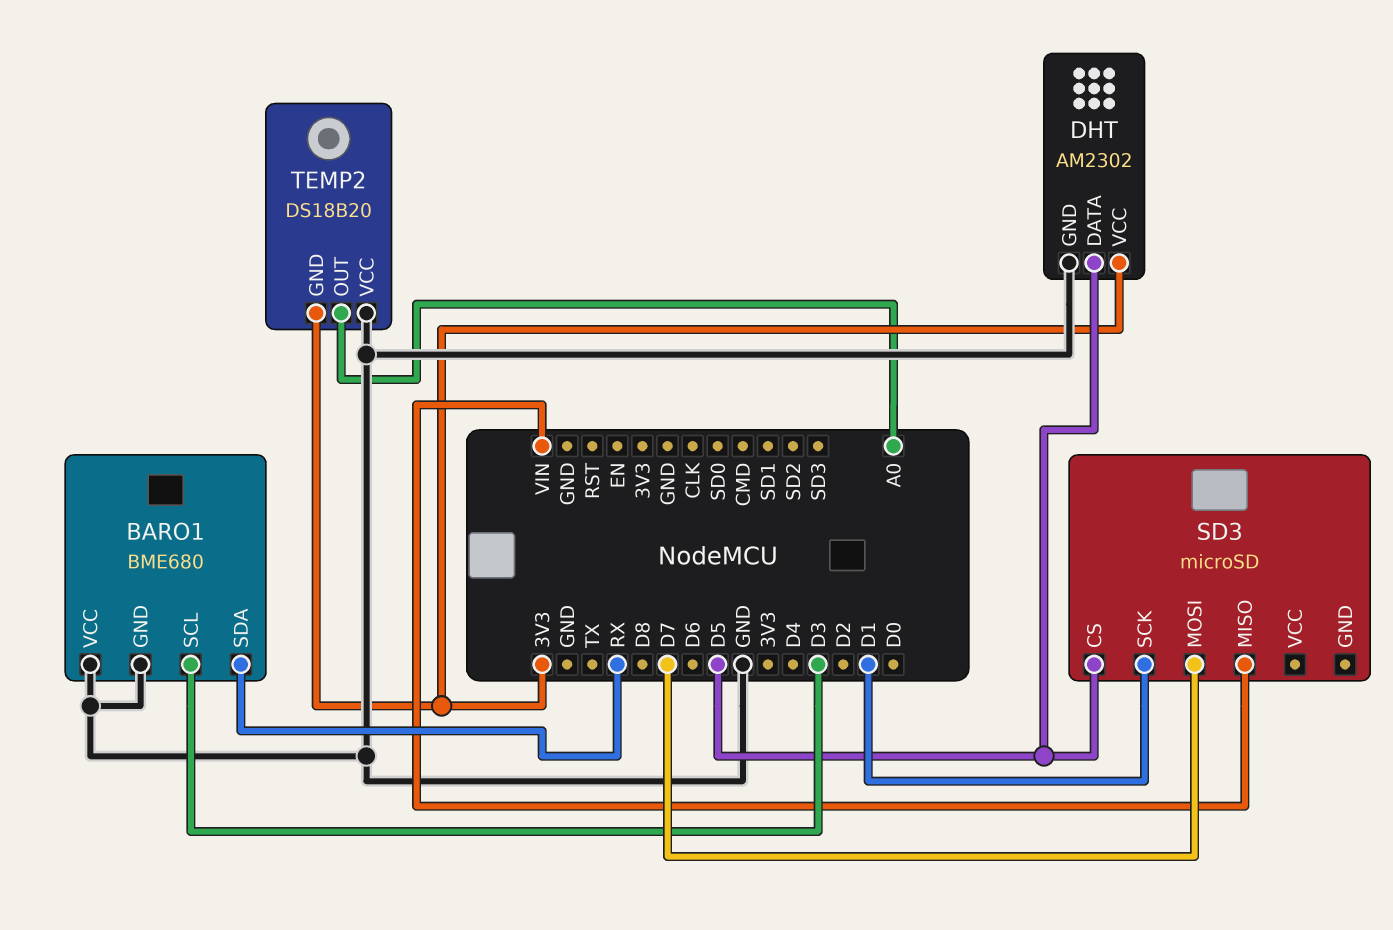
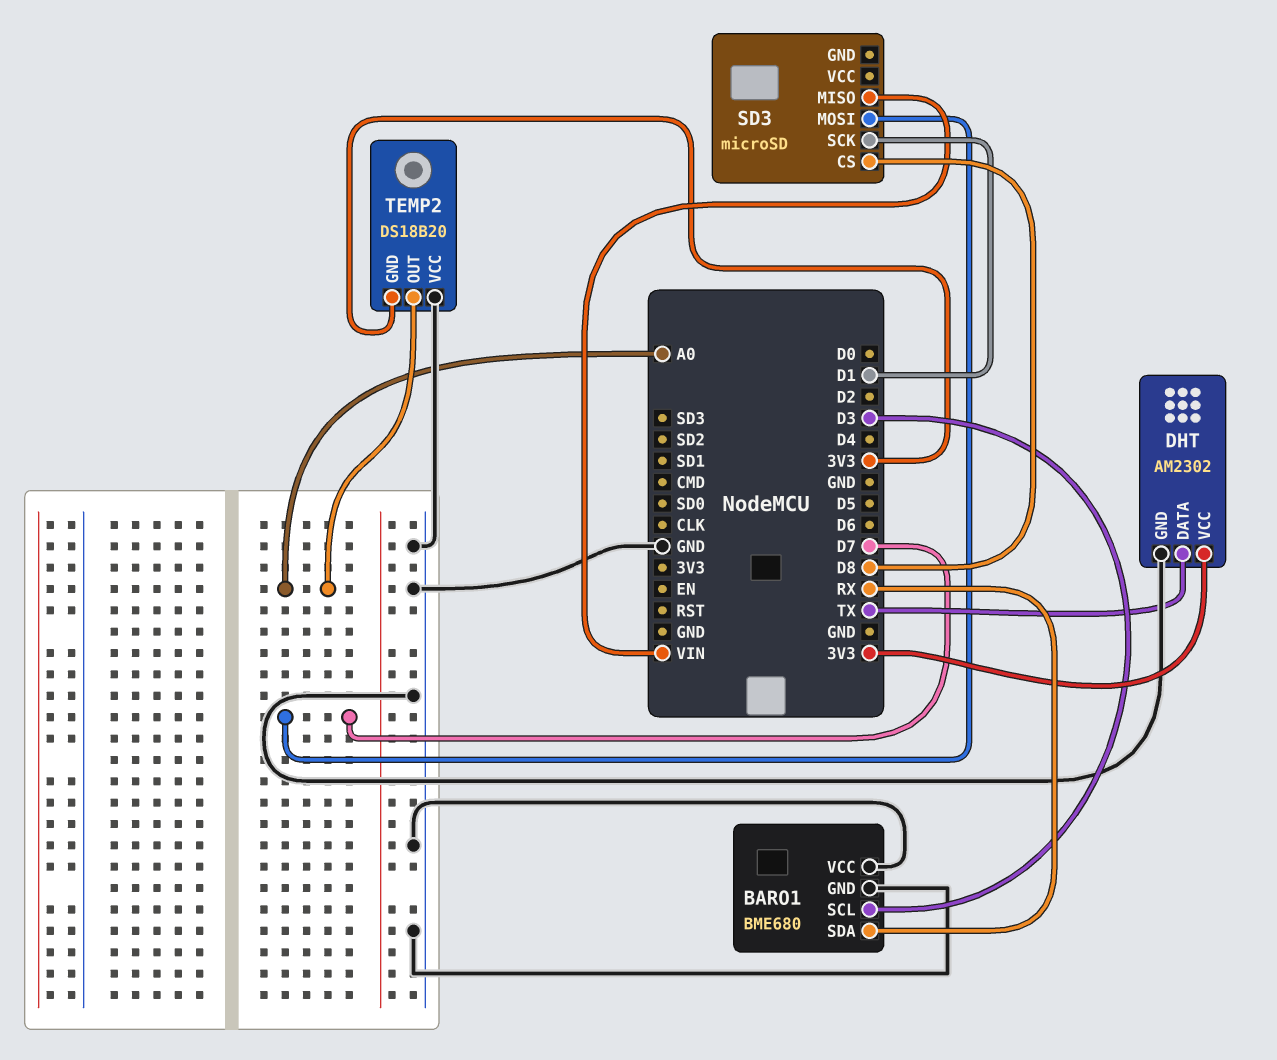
DHT pin DATA: D5 -> TX
SD3 pin CS: D5 -> D8

